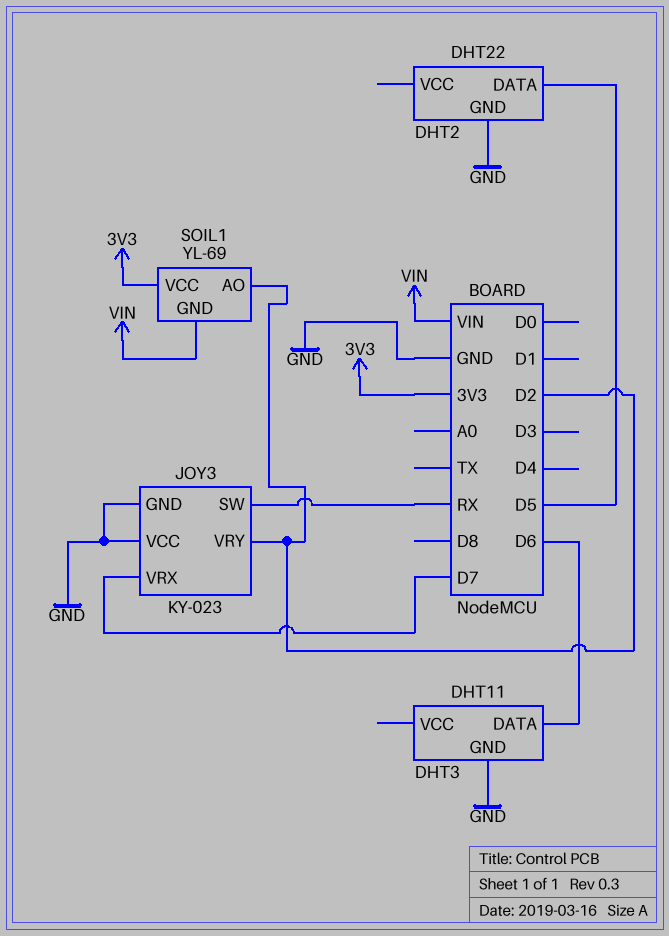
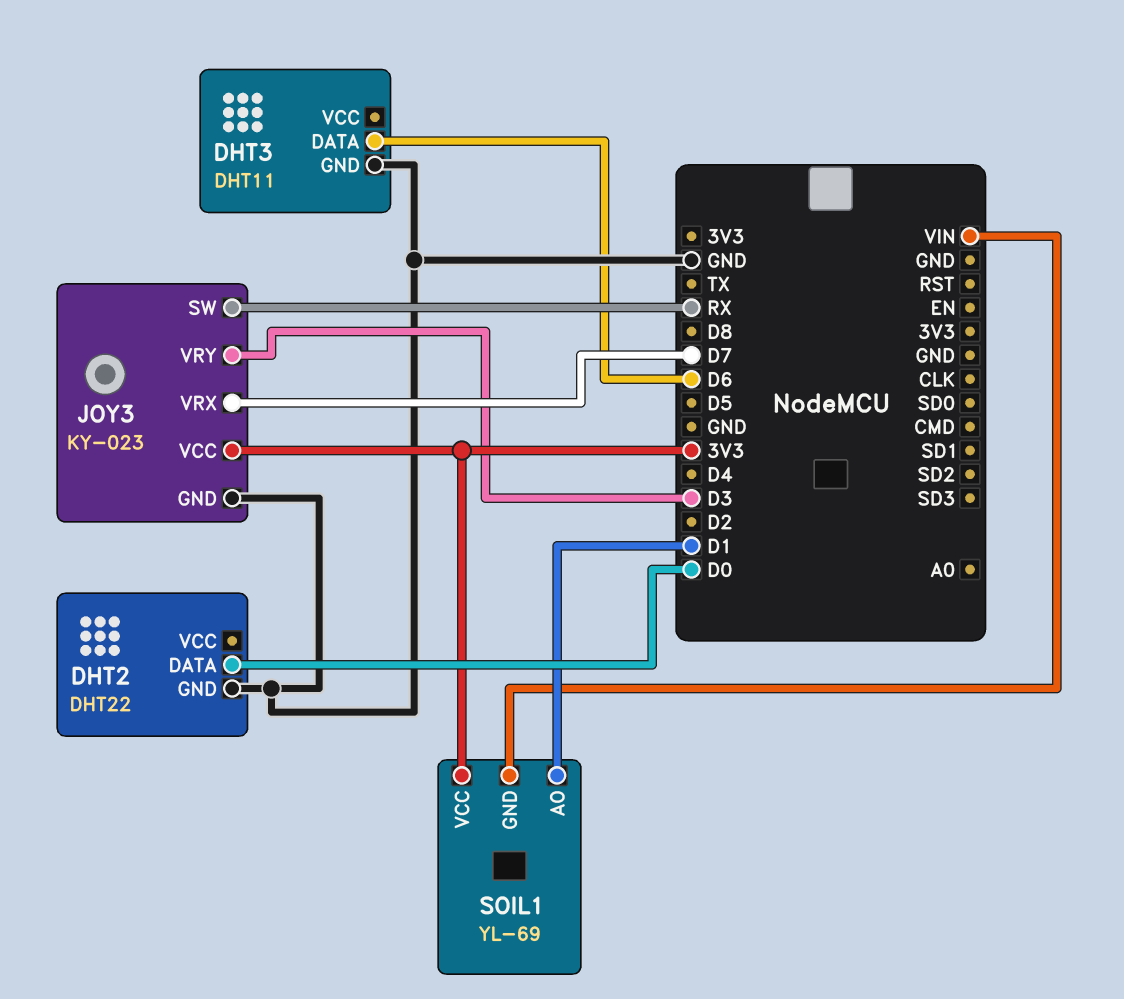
DHT2 pin DATA: D5 -> D0
JOY3 pin VCC: GND -> 3V3
JOY3 pin VRY: D2 -> D3
SOIL1 pin AO: D2 -> D1

